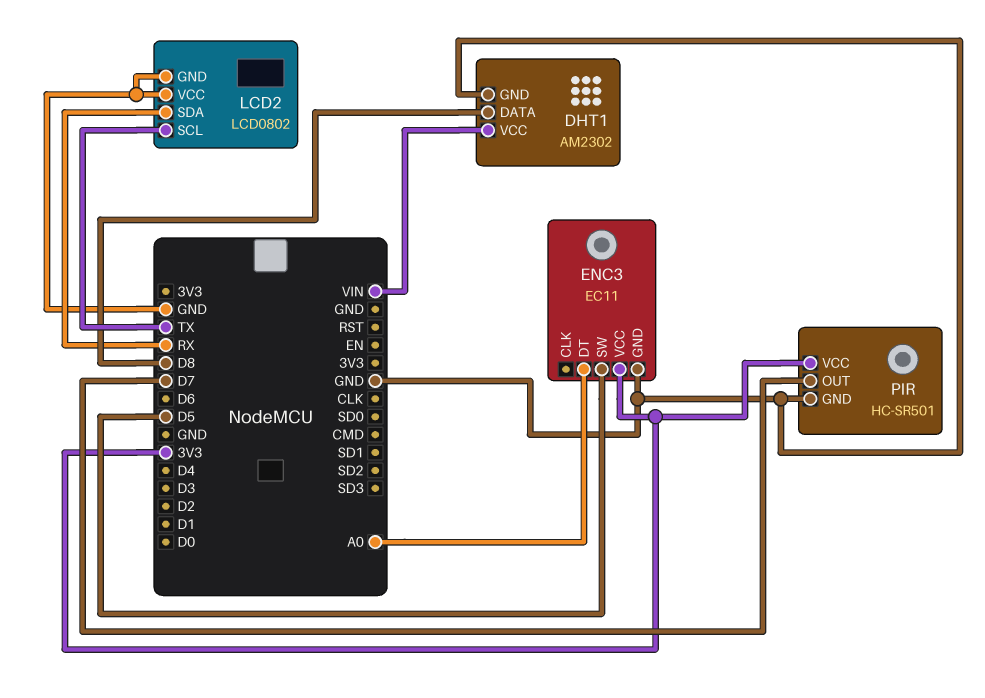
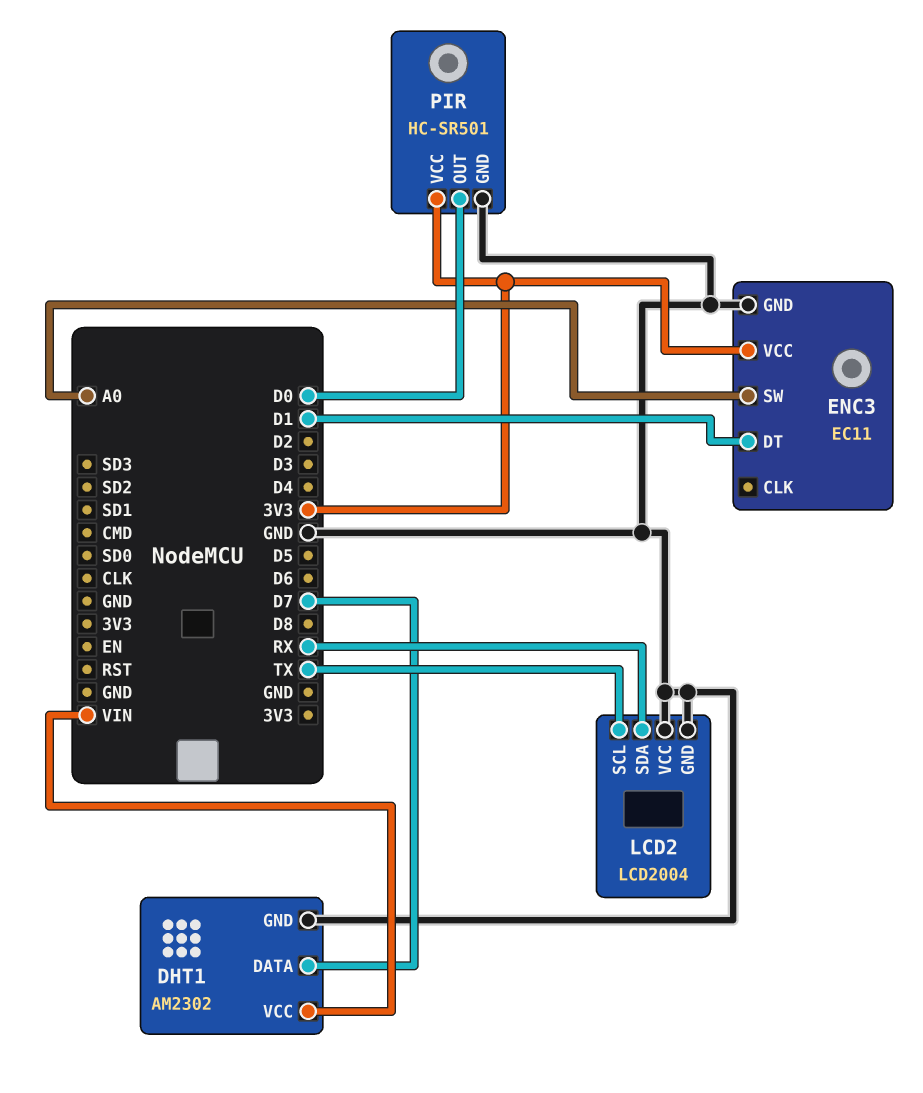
DHT1 pin DATA: D8 -> D7
ENC3 pin DT: A0 -> D1
ENC3 pin SW: D5 -> A0
LCD2: LCD0802 -> LCD2004
PIR pin OUT: D7 -> D0

